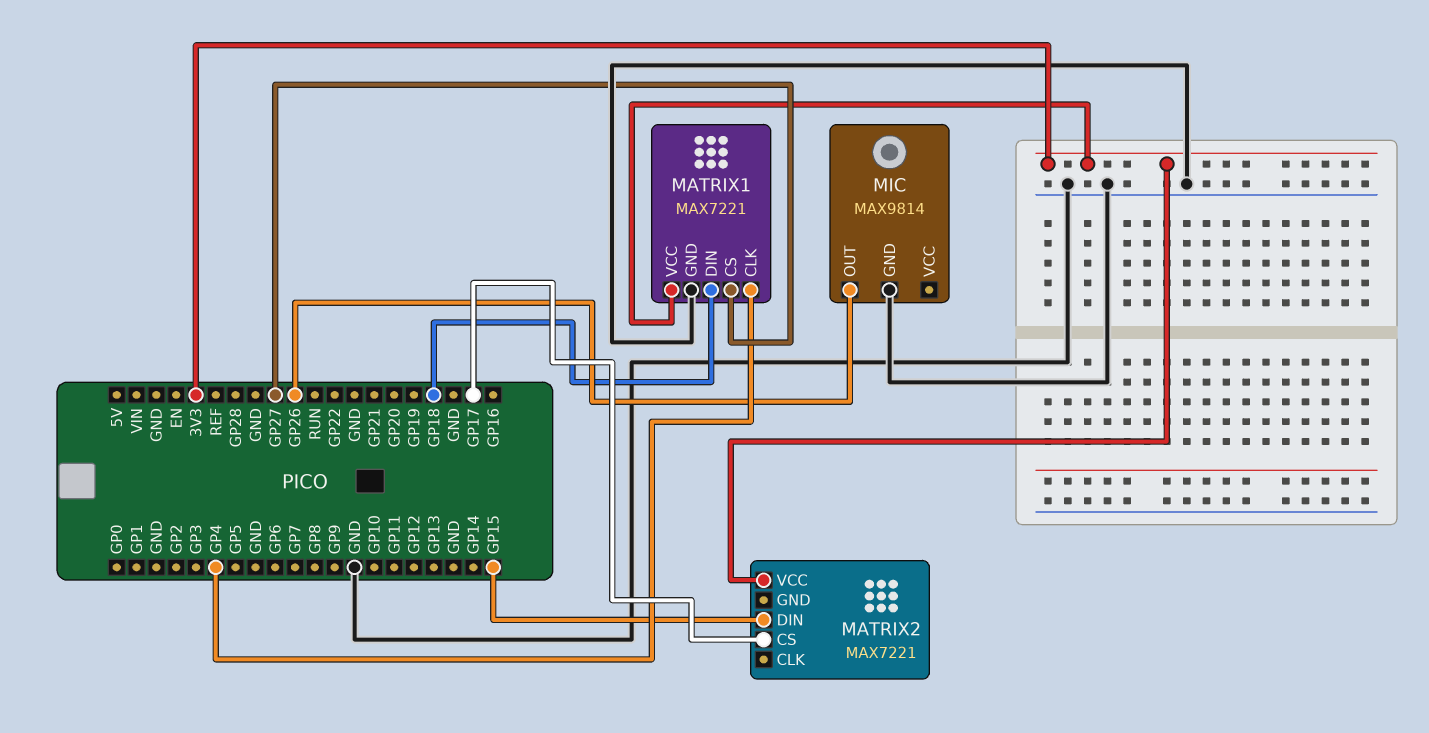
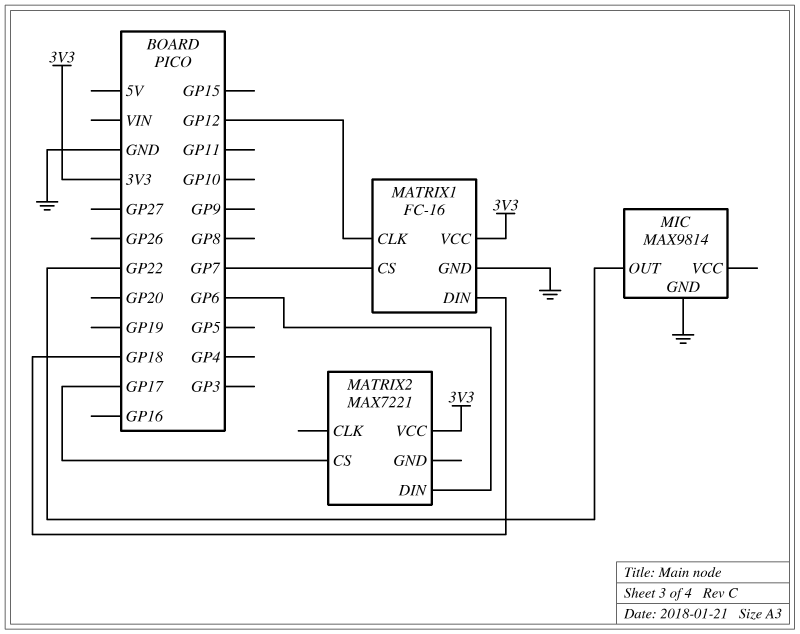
MATRIX1: MAX7221 -> FC-16
MATRIX1 pin CLK: GP4 -> GP12
MATRIX1 pin CS: GP27 -> GP7
MATRIX2 pin DIN: GP15 -> GP6
MIC pin OUT: GP26 -> GP22

